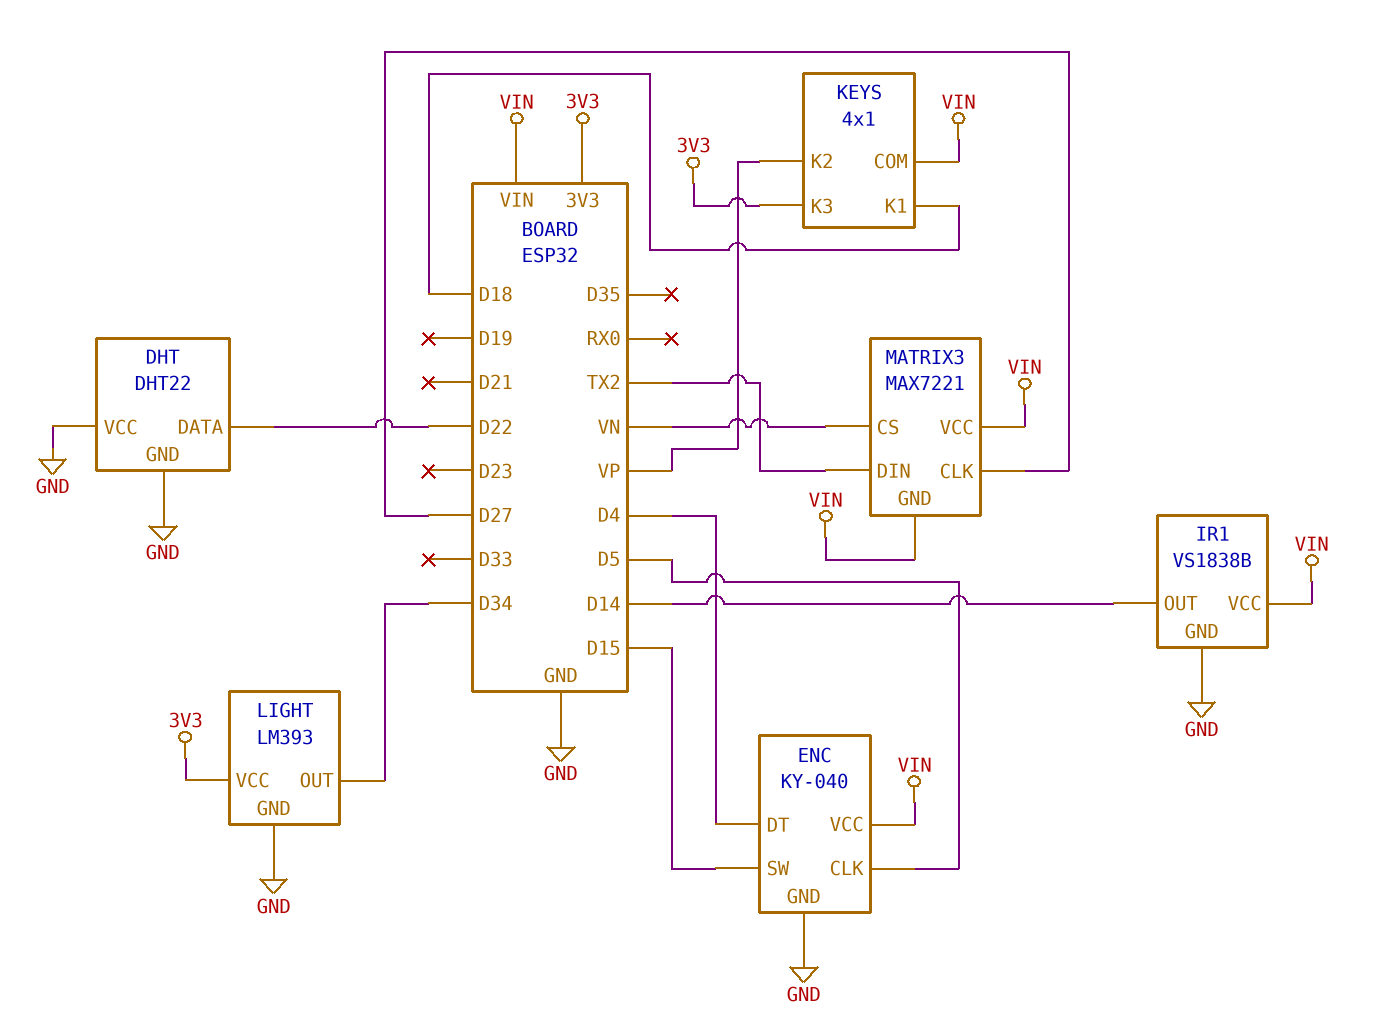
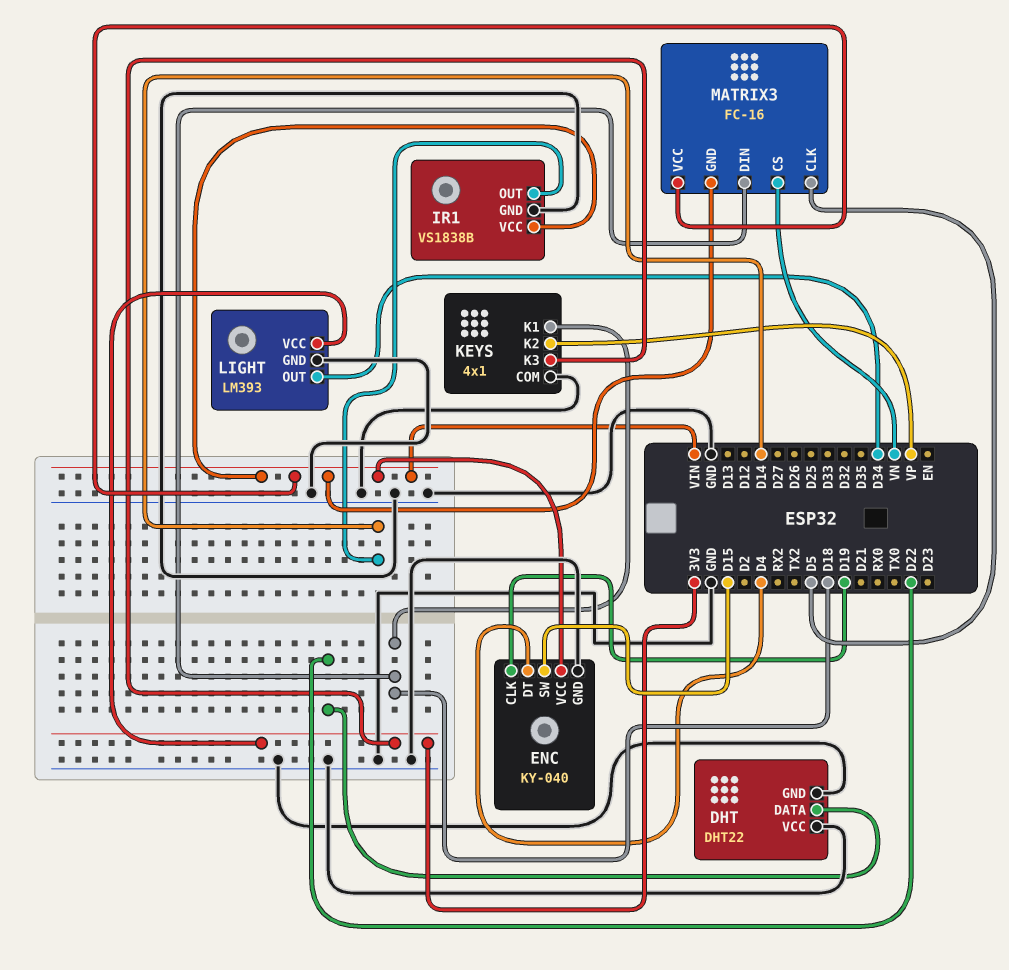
ENC pin CLK: D5 -> D19
KEYS pin COM: VIN -> GND
MATRIX3: MAX7221 -> FC-16
MATRIX3 pin CLK: D27 -> D5
MATRIX3 pin DIN: TX2 -> D18

